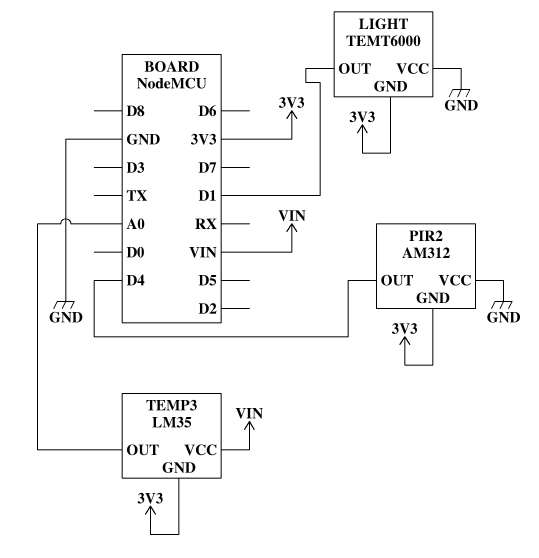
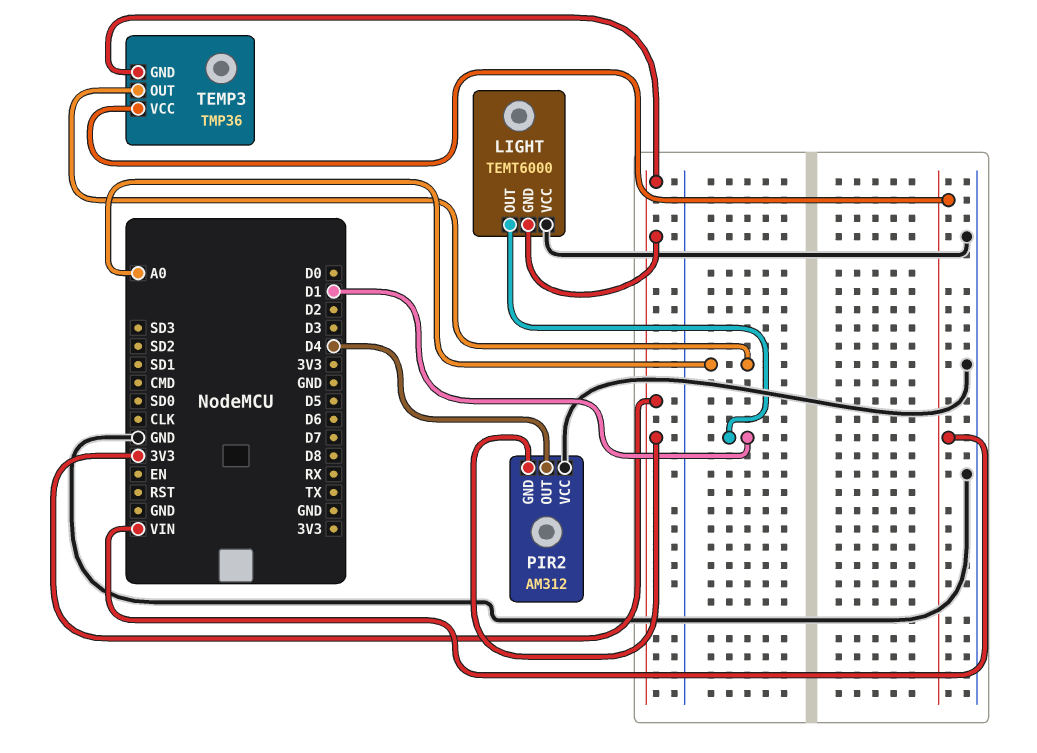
TEMP3: LM35 -> TMP36

